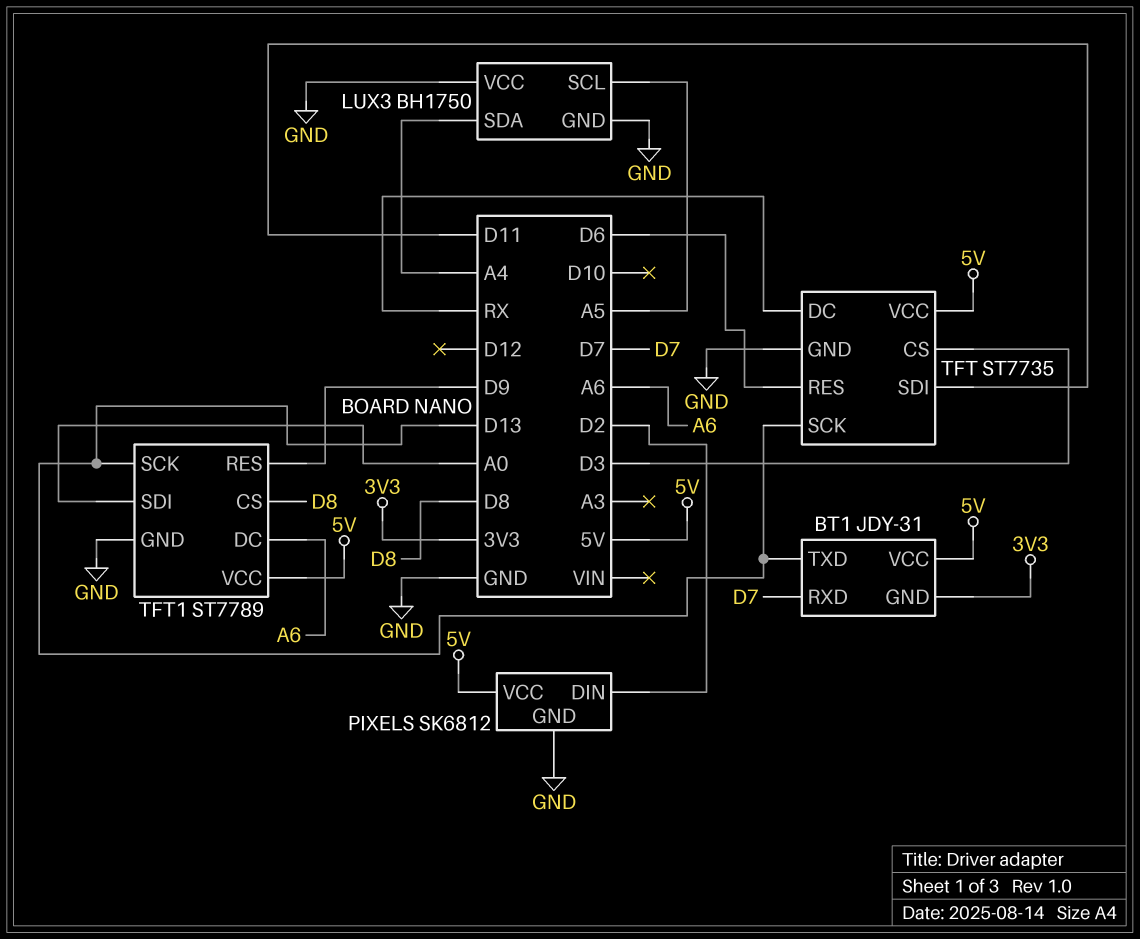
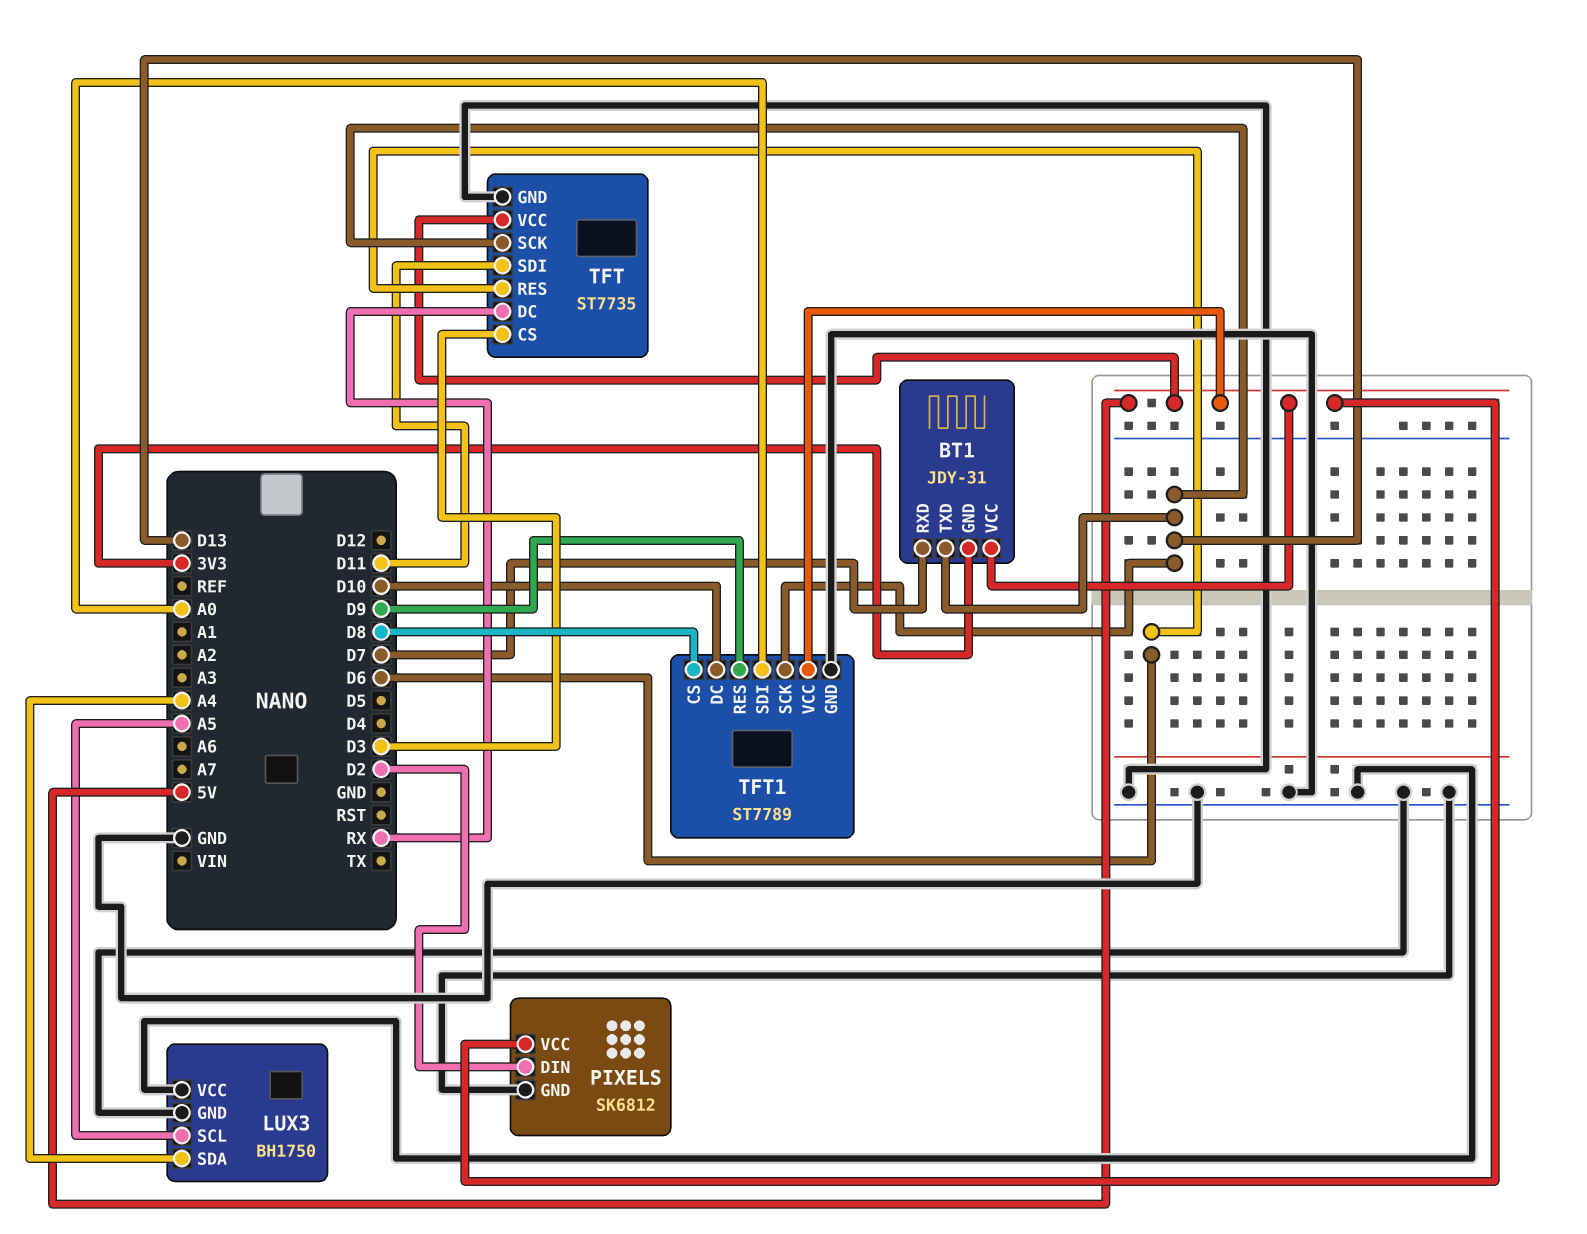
TFT1 pin DC: A6 -> D10

